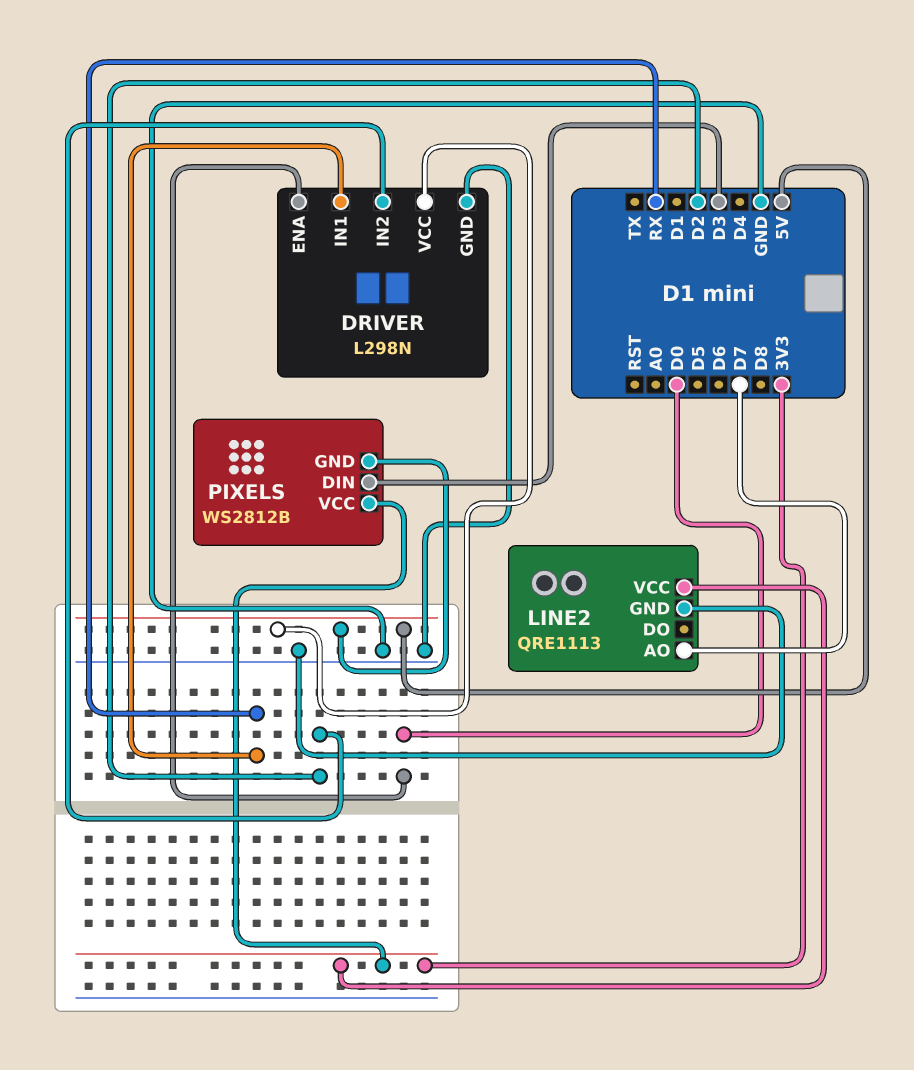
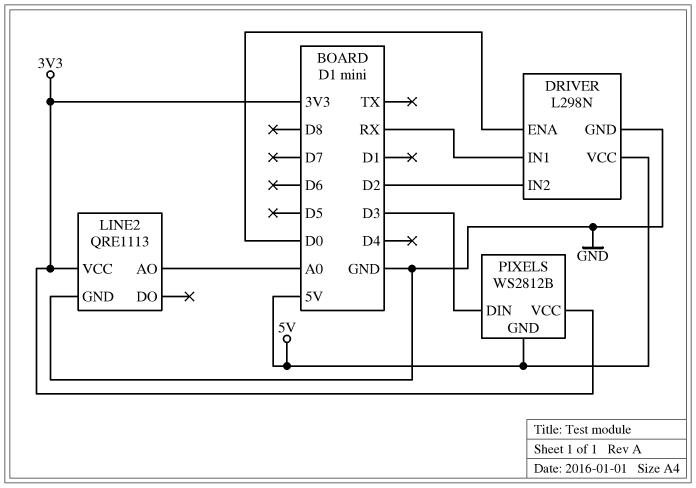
LINE2 pin AO: D7 -> A0

